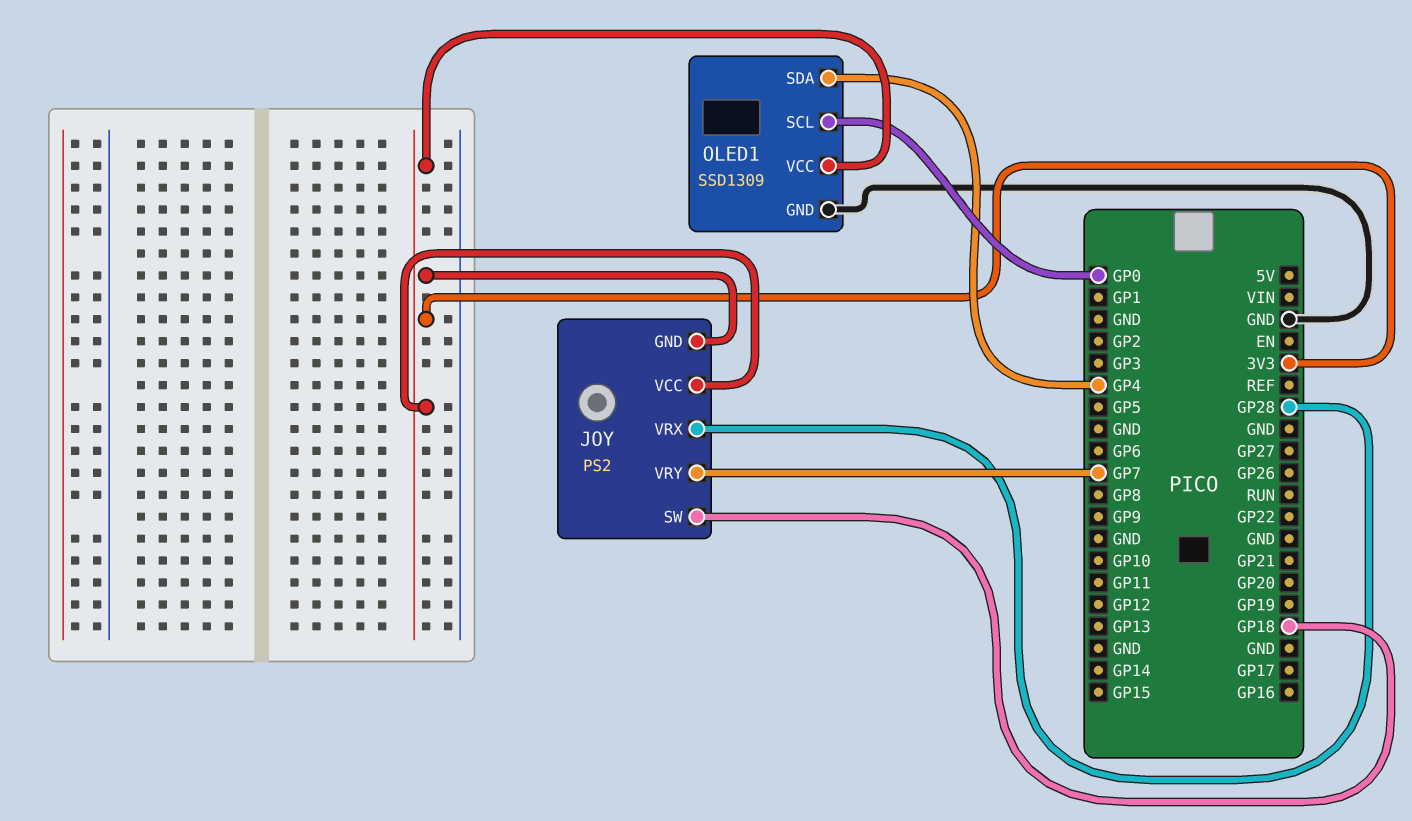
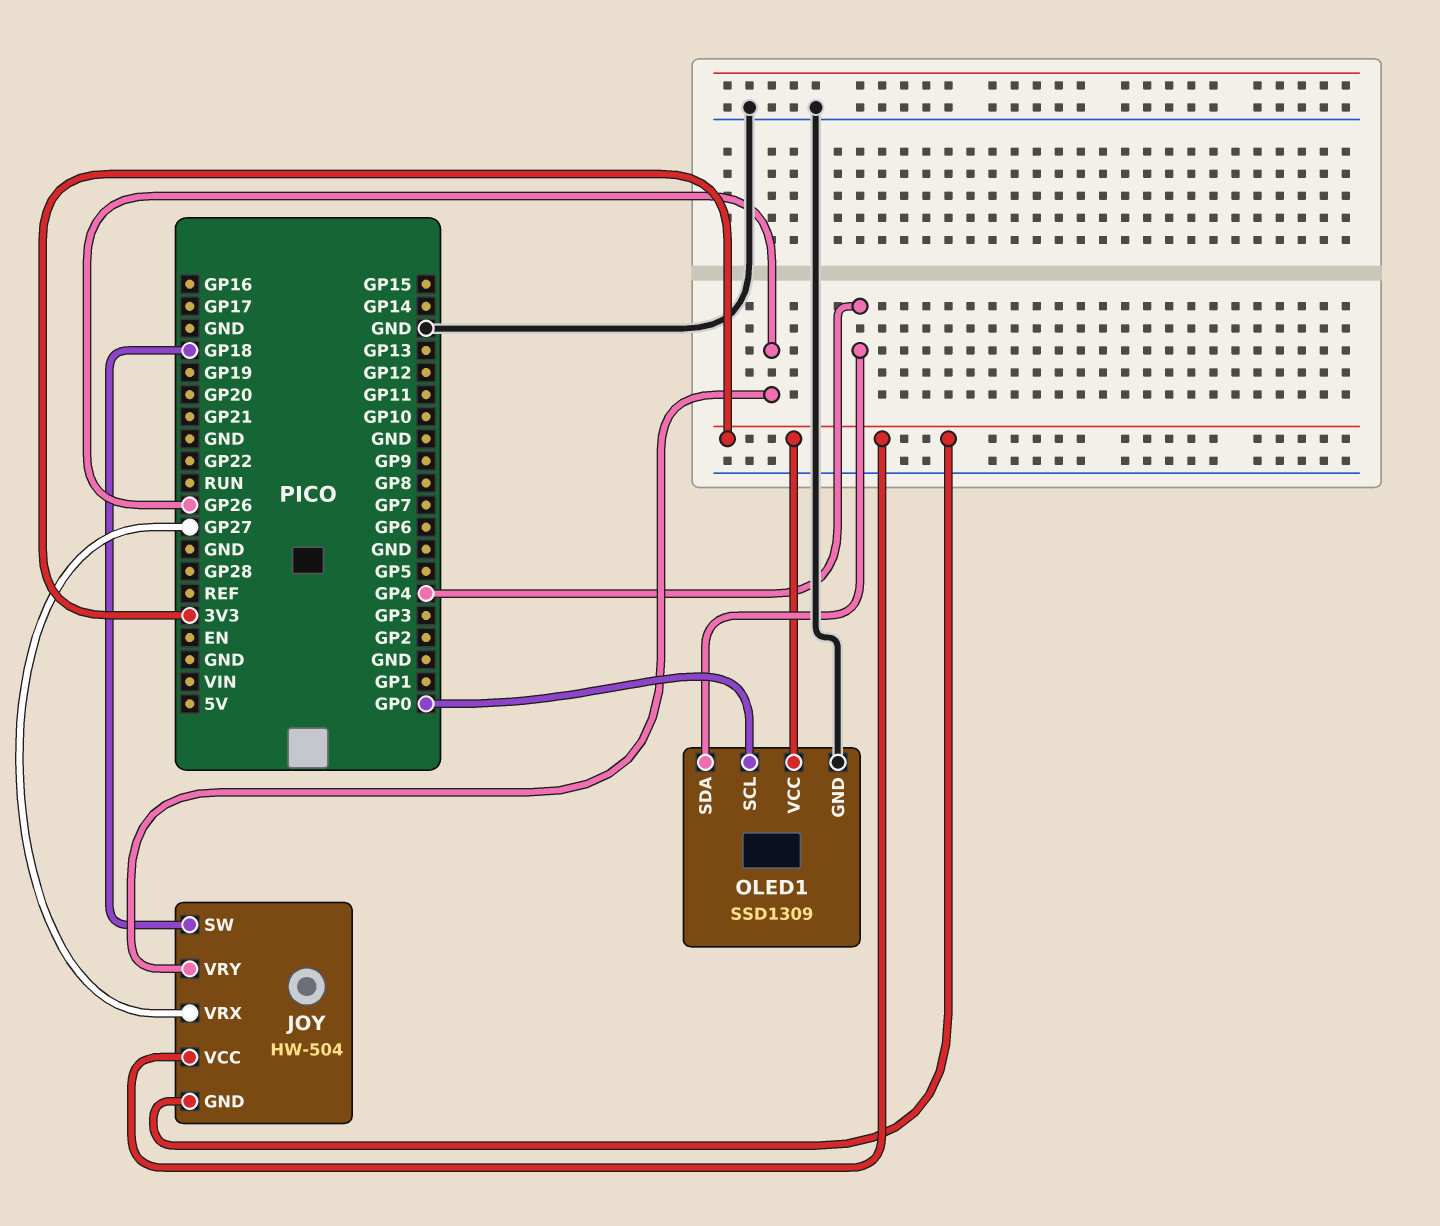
JOY: PS2 -> HW-504
JOY pin VRX: GP28 -> GP27
JOY pin VRY: GP7 -> GP26

